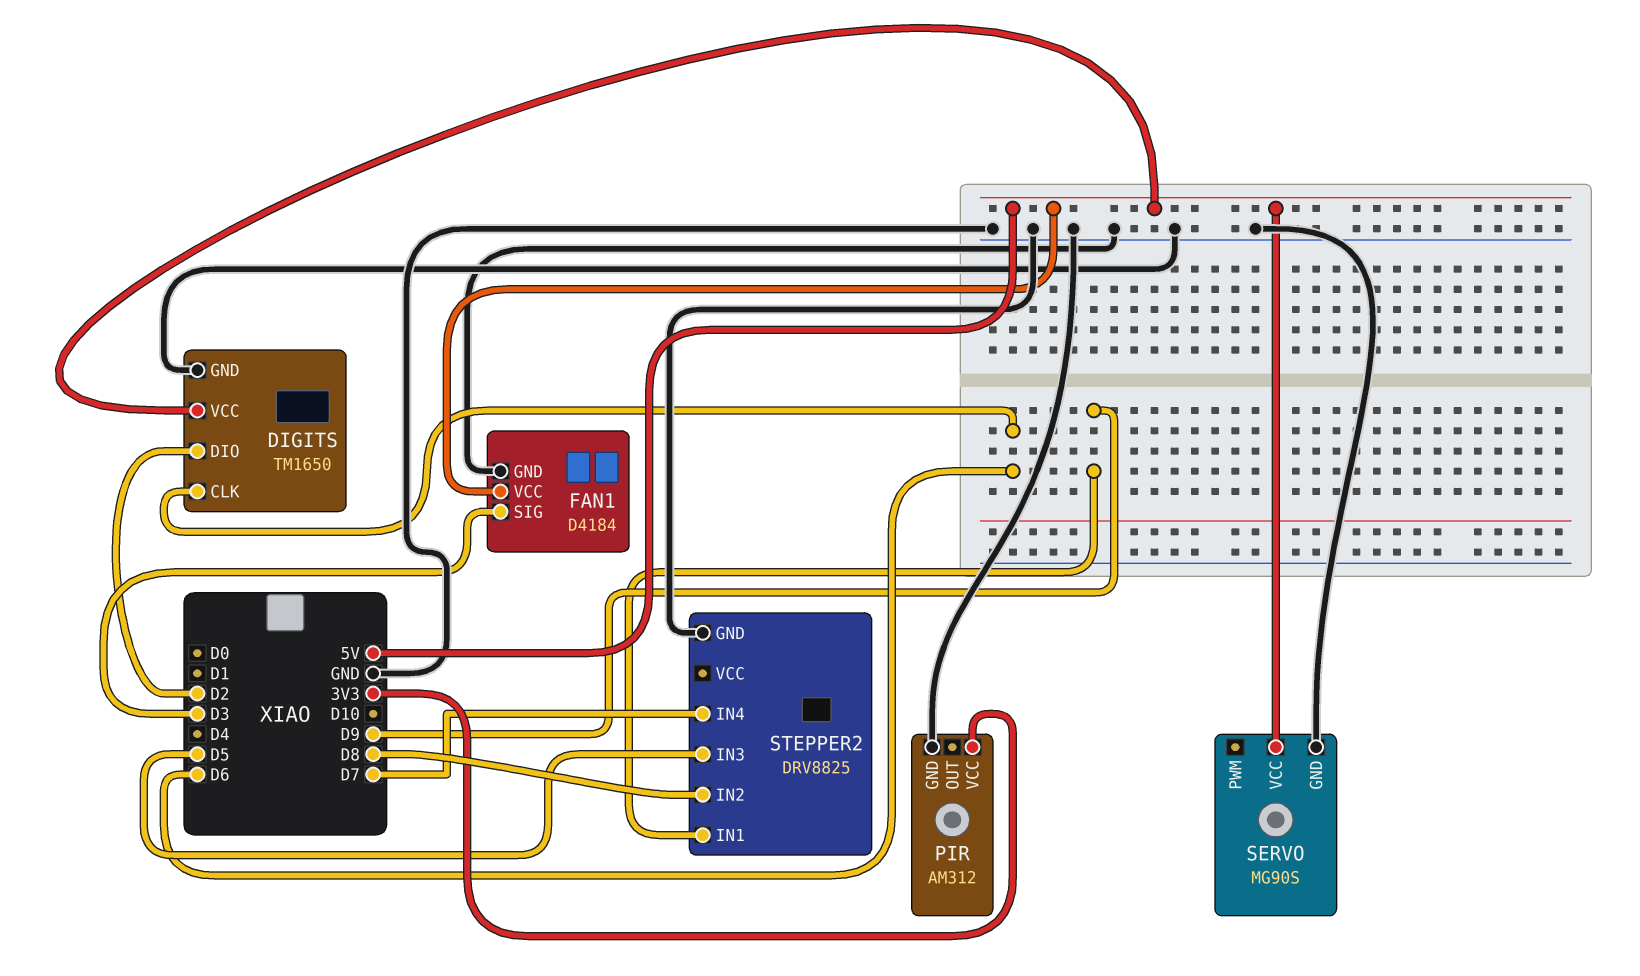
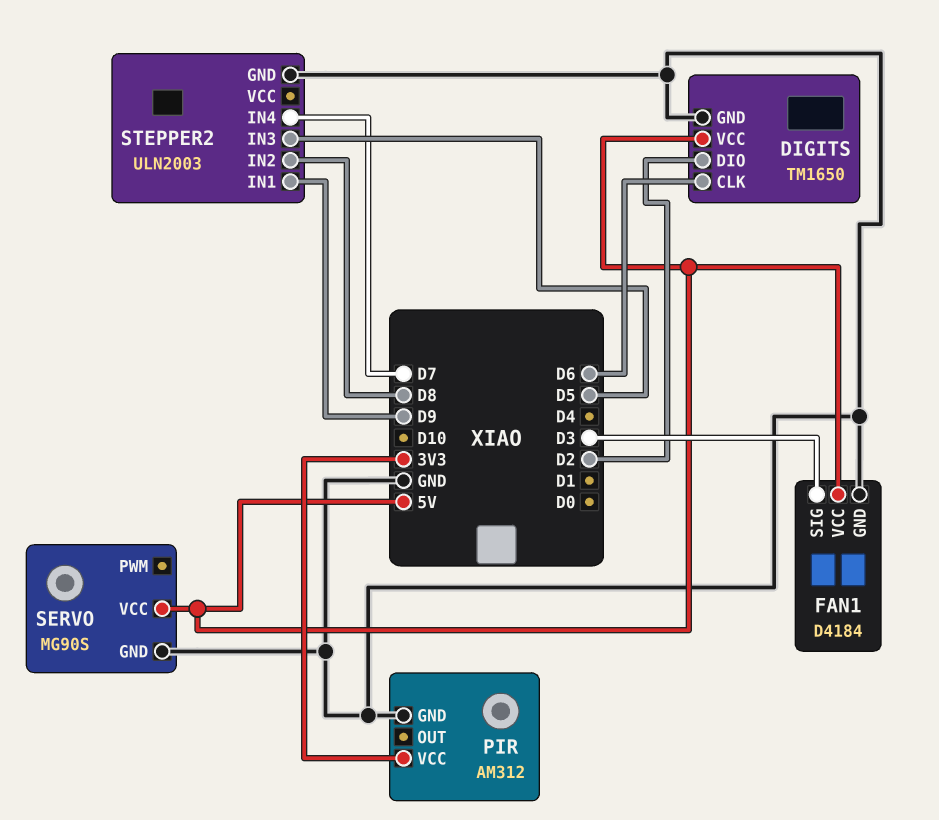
STEPPER2: DRV8825 -> ULN2003

